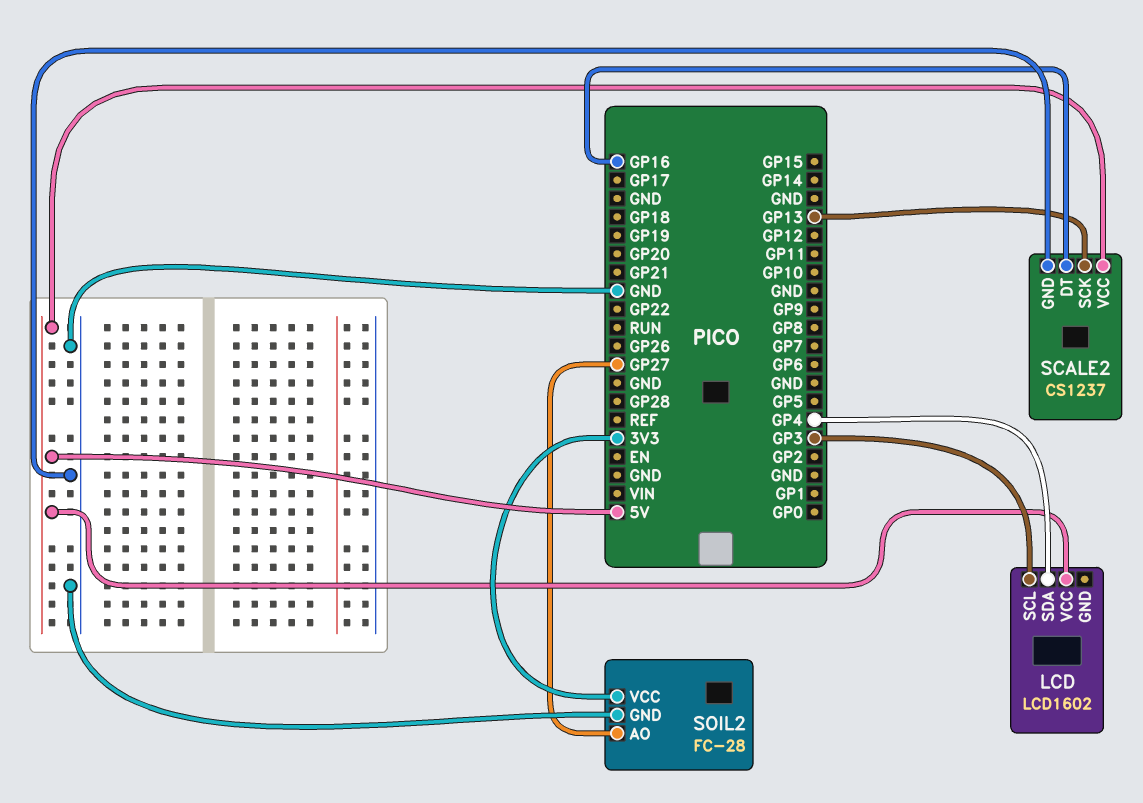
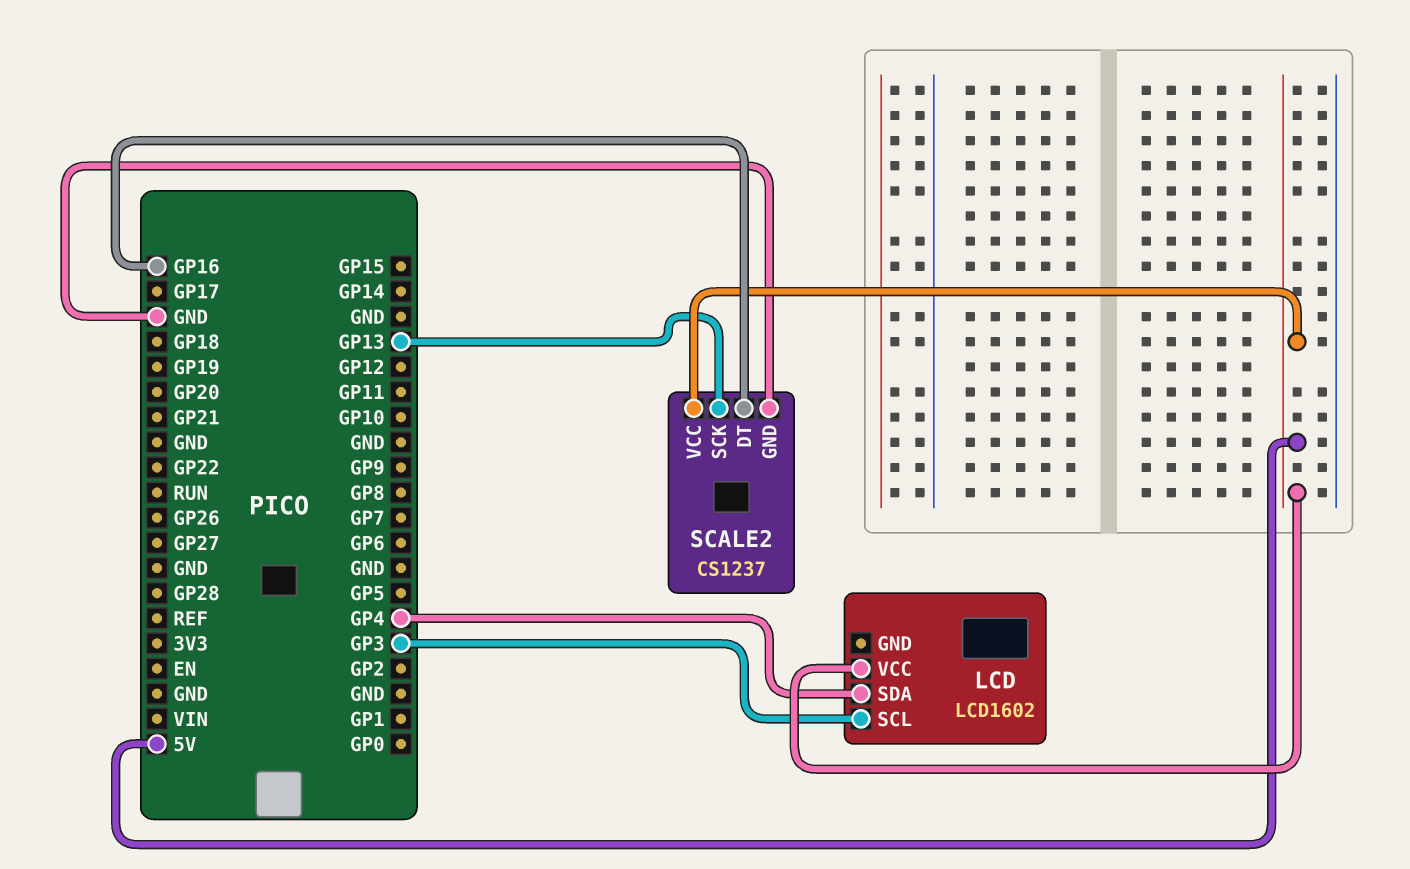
SOIL2: FC-28 -> none
SOIL2 pin AO: GP27 -> none
SOIL2 pin GND: GND -> none
SOIL2 pin VCC: 3V3 -> none

